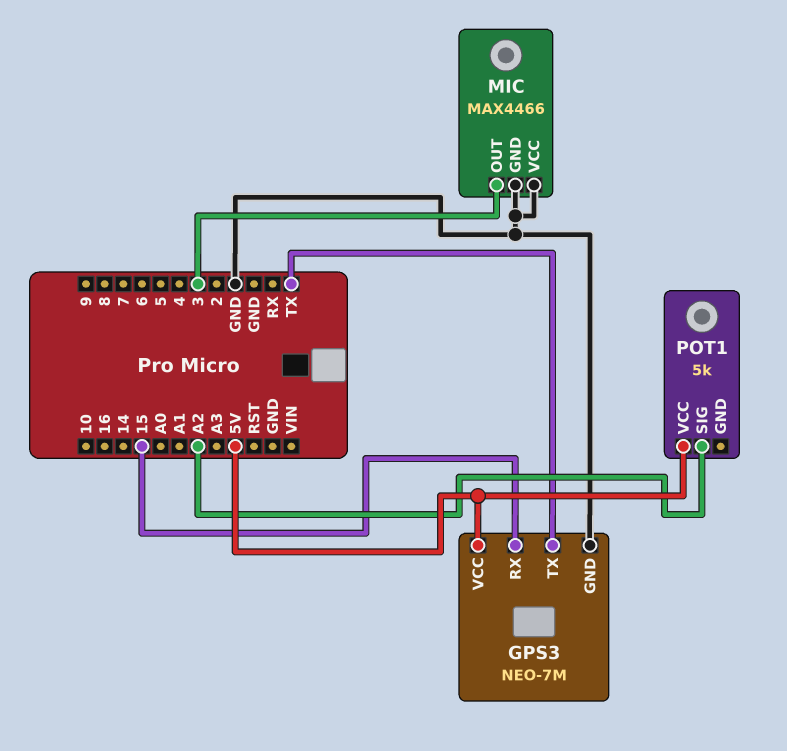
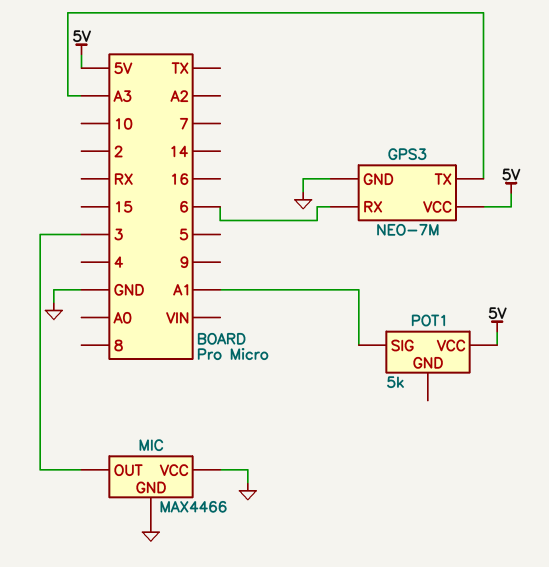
GPS3 pin RX: 15 -> 6
GPS3 pin TX: TX -> A3
POT1 pin SIG: A2 -> A1

